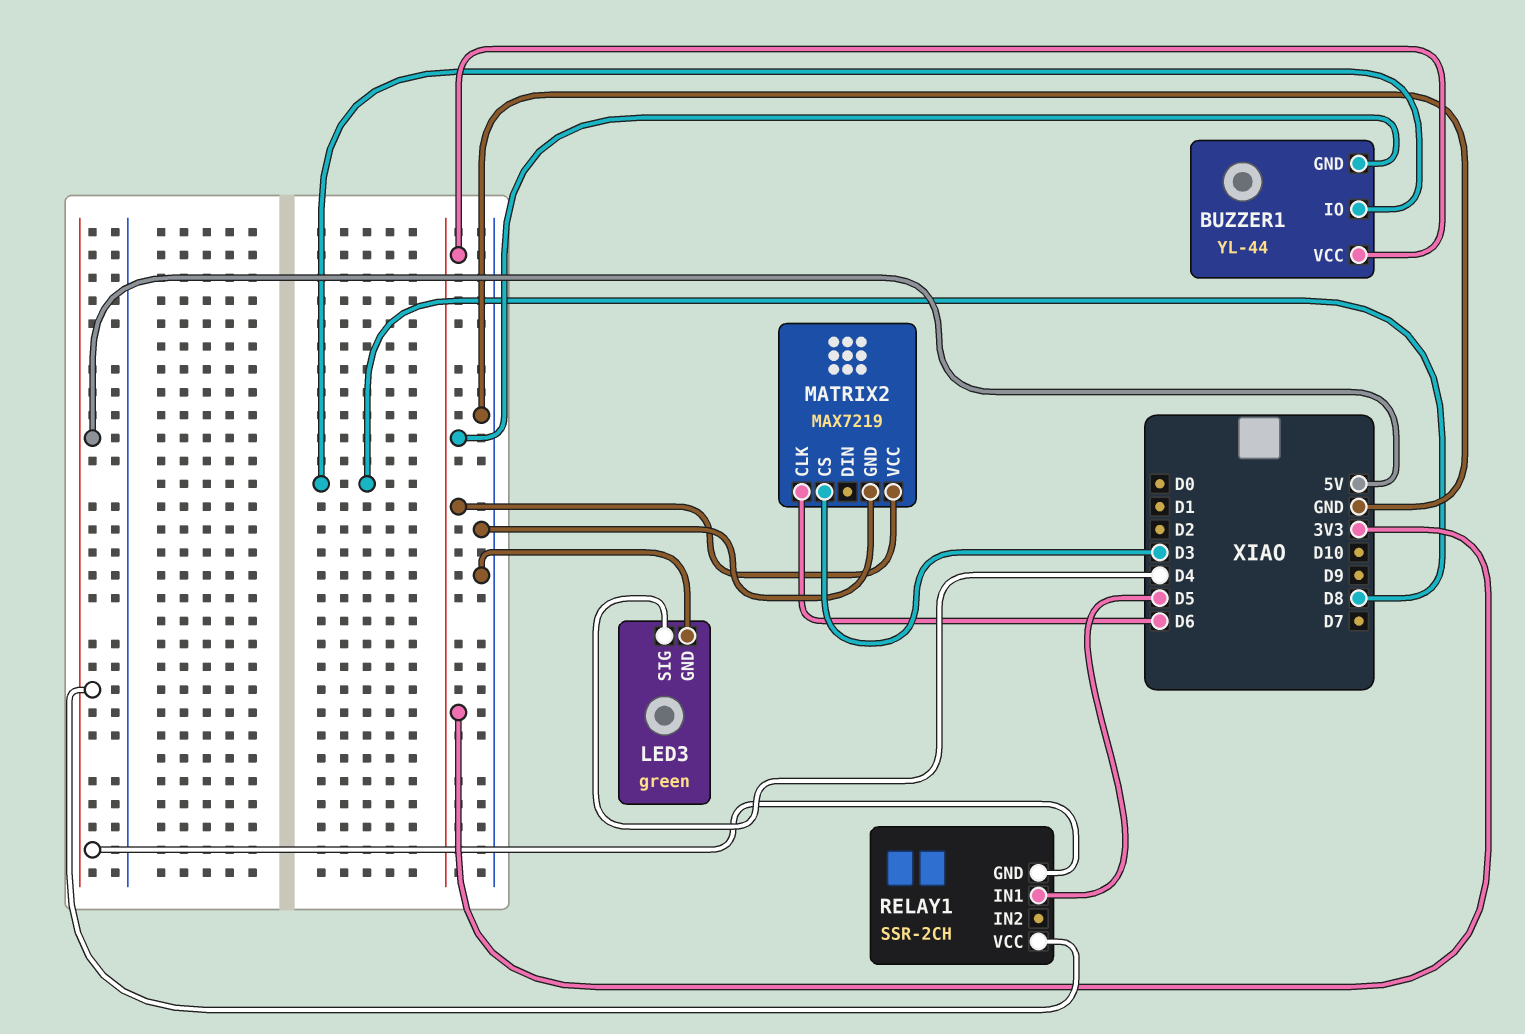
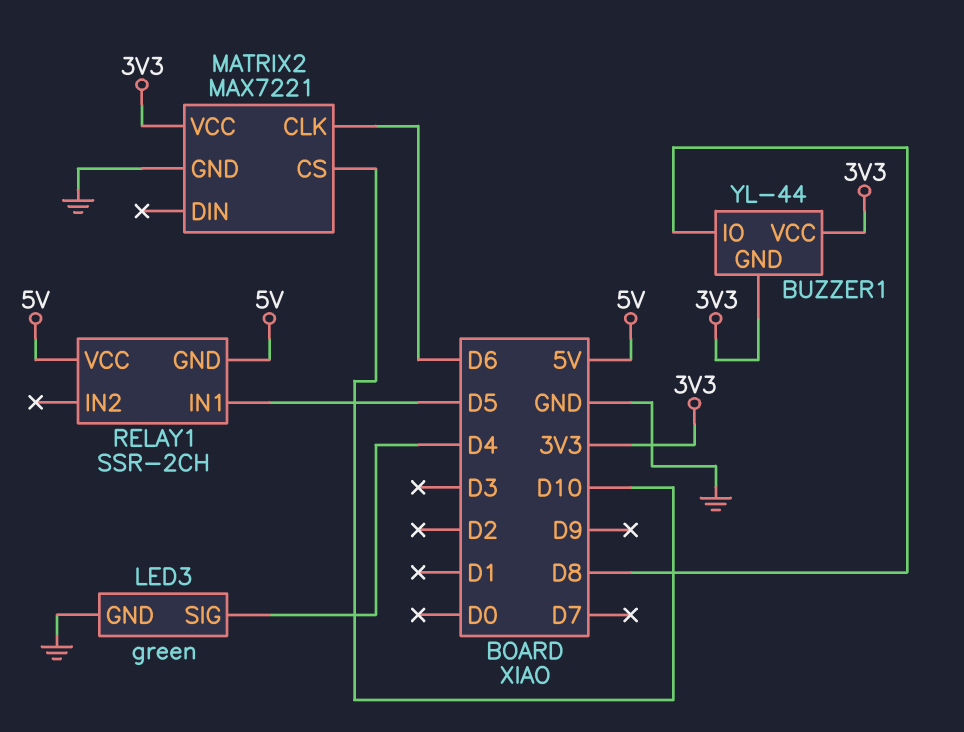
MATRIX2: MAX7219 -> MAX7221
MATRIX2 pin CS: D3 -> D10

